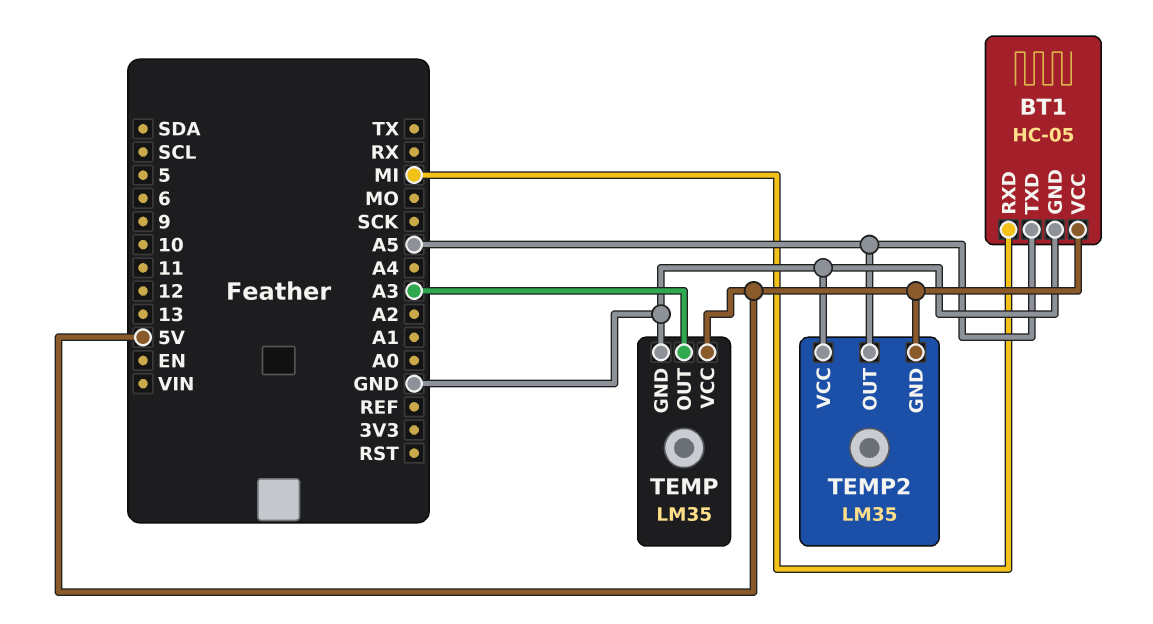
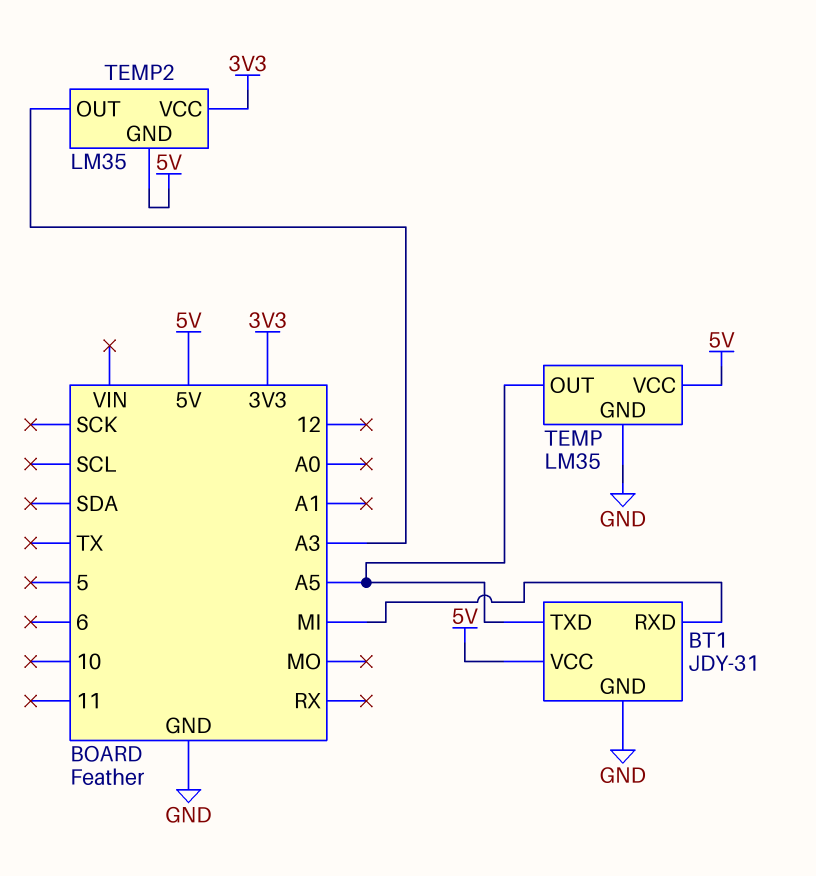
BT1: HC-05 -> JDY-31
TEMP pin OUT: A3 -> A5
TEMP2 pin OUT: A5 -> A3
TEMP2 pin VCC: GND -> 3V3

